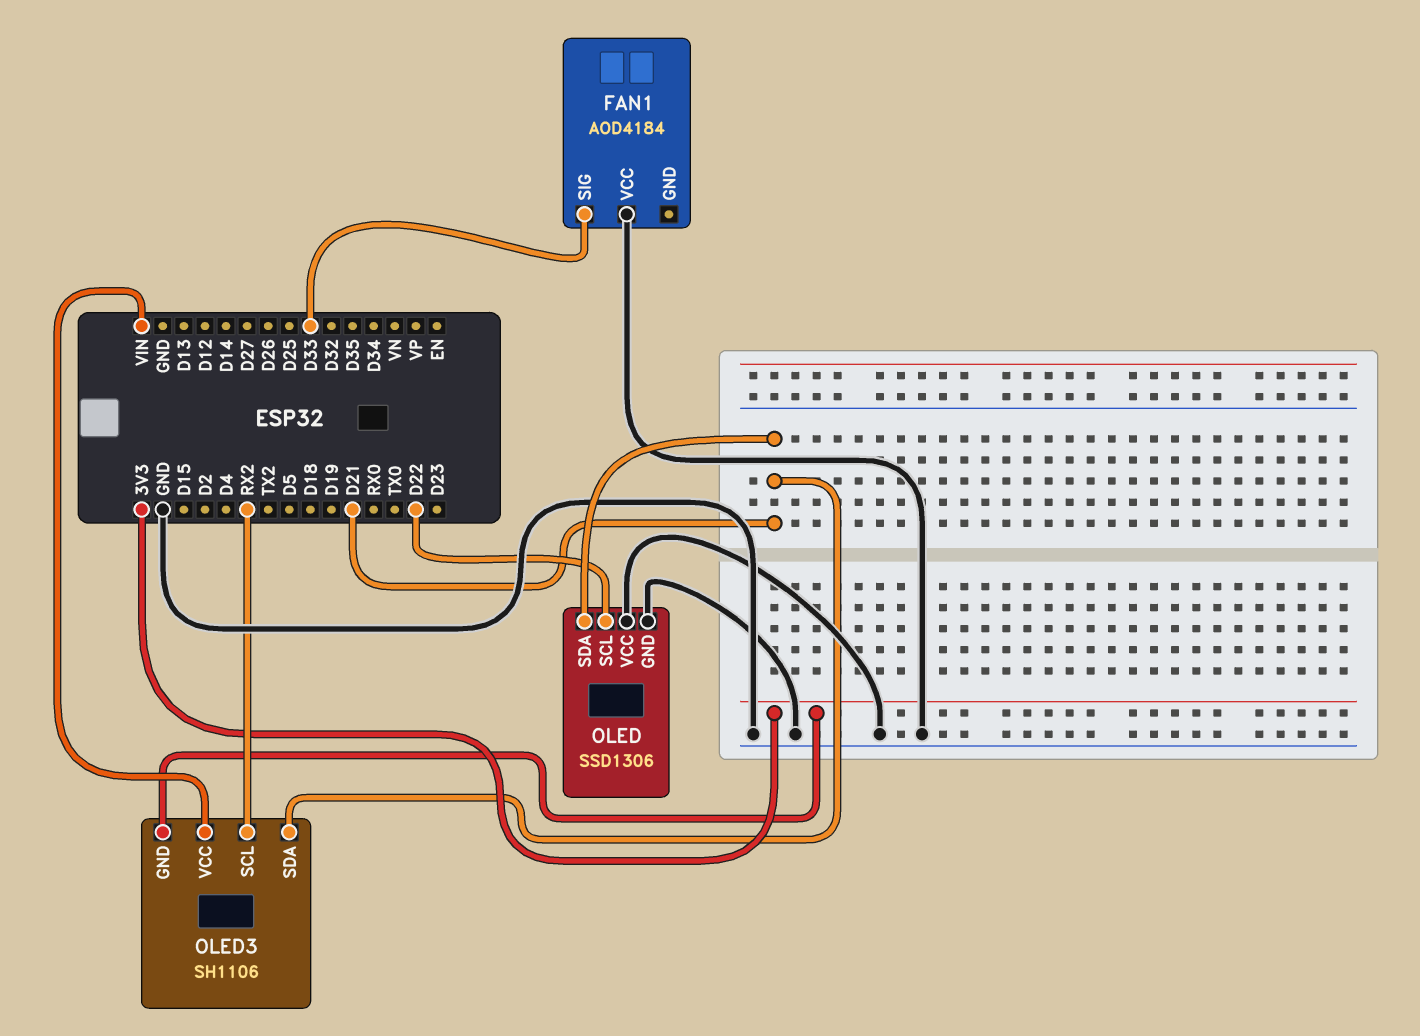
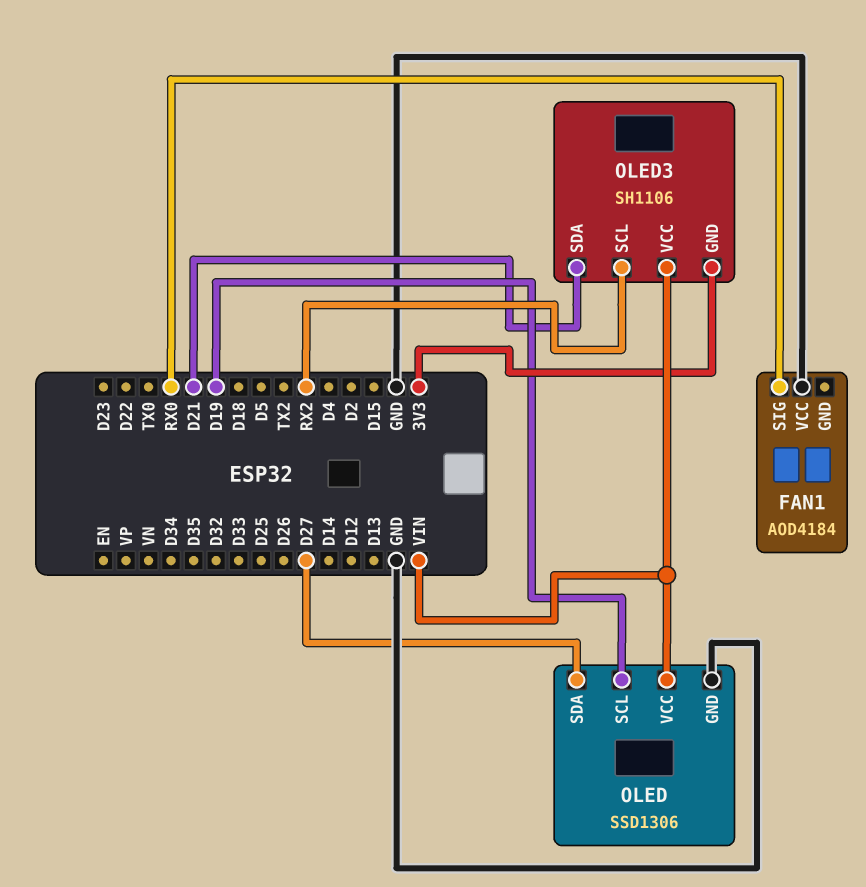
FAN1 pin SIG: D33 -> RX0
OLED pin SCL: D22 -> D19
OLED pin SDA: D21 -> D27
OLED pin VCC: GND -> VIN

